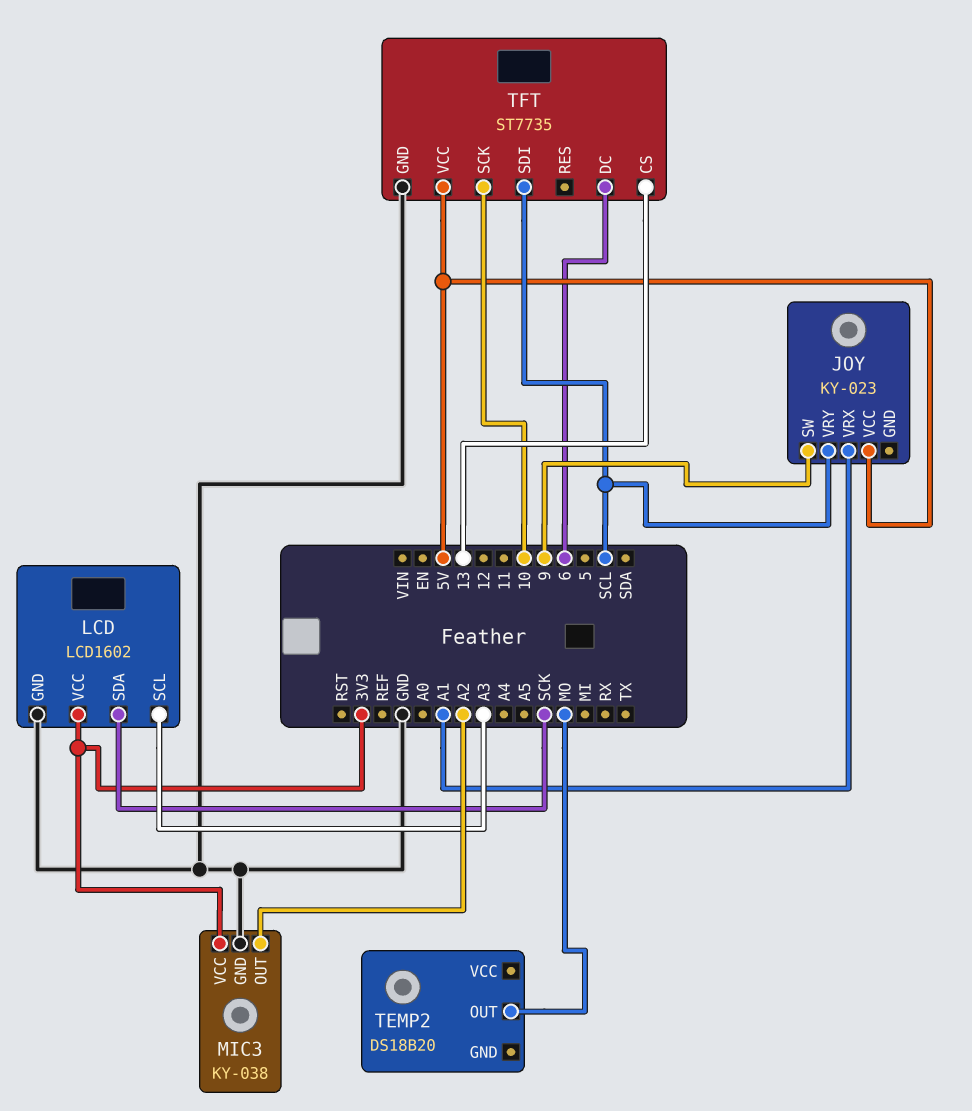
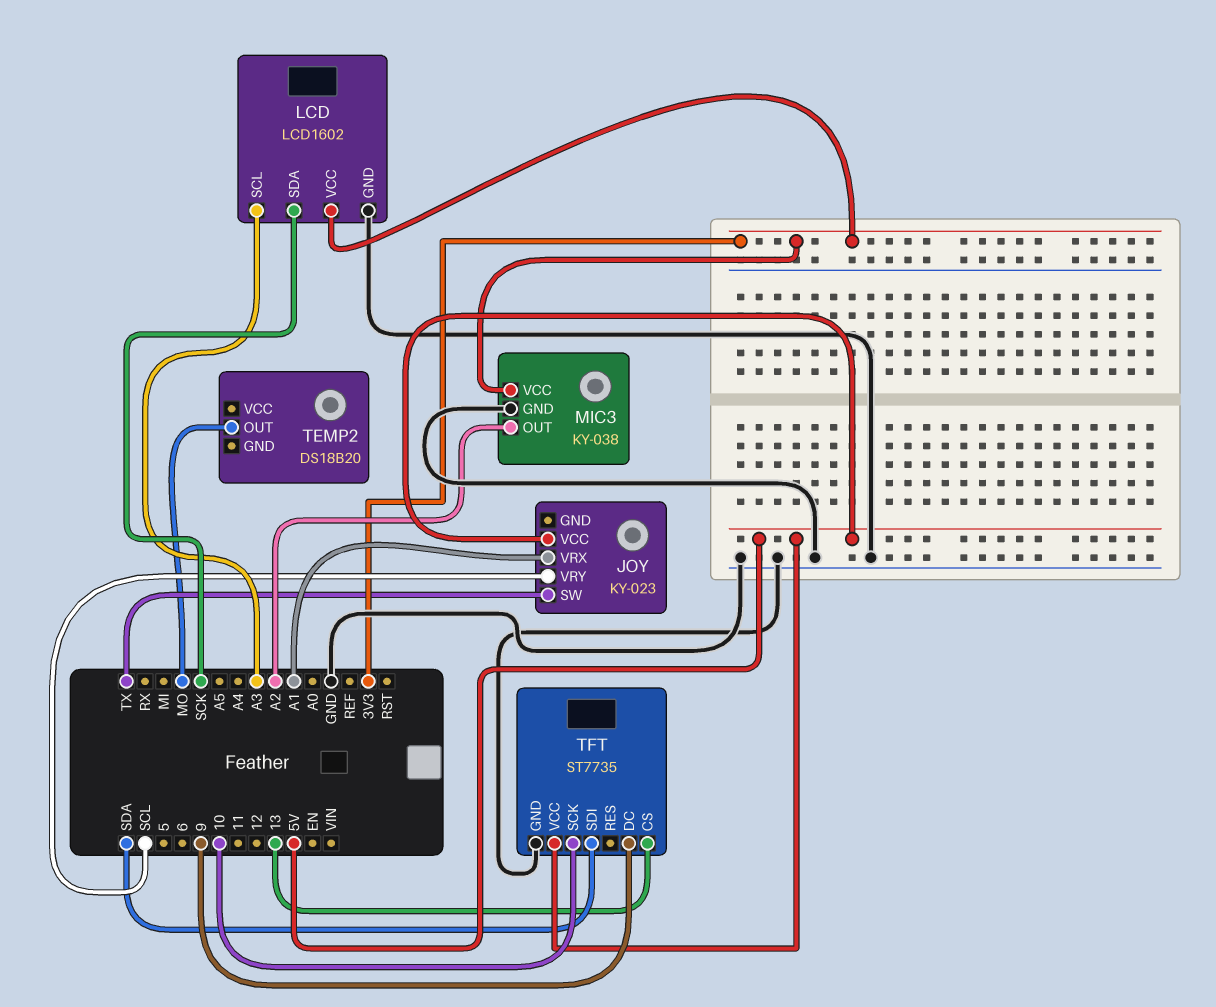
JOY pin SW: 9 -> TX
TFT pin DC: 6 -> 9
TFT pin SDI: SCL -> SDA

